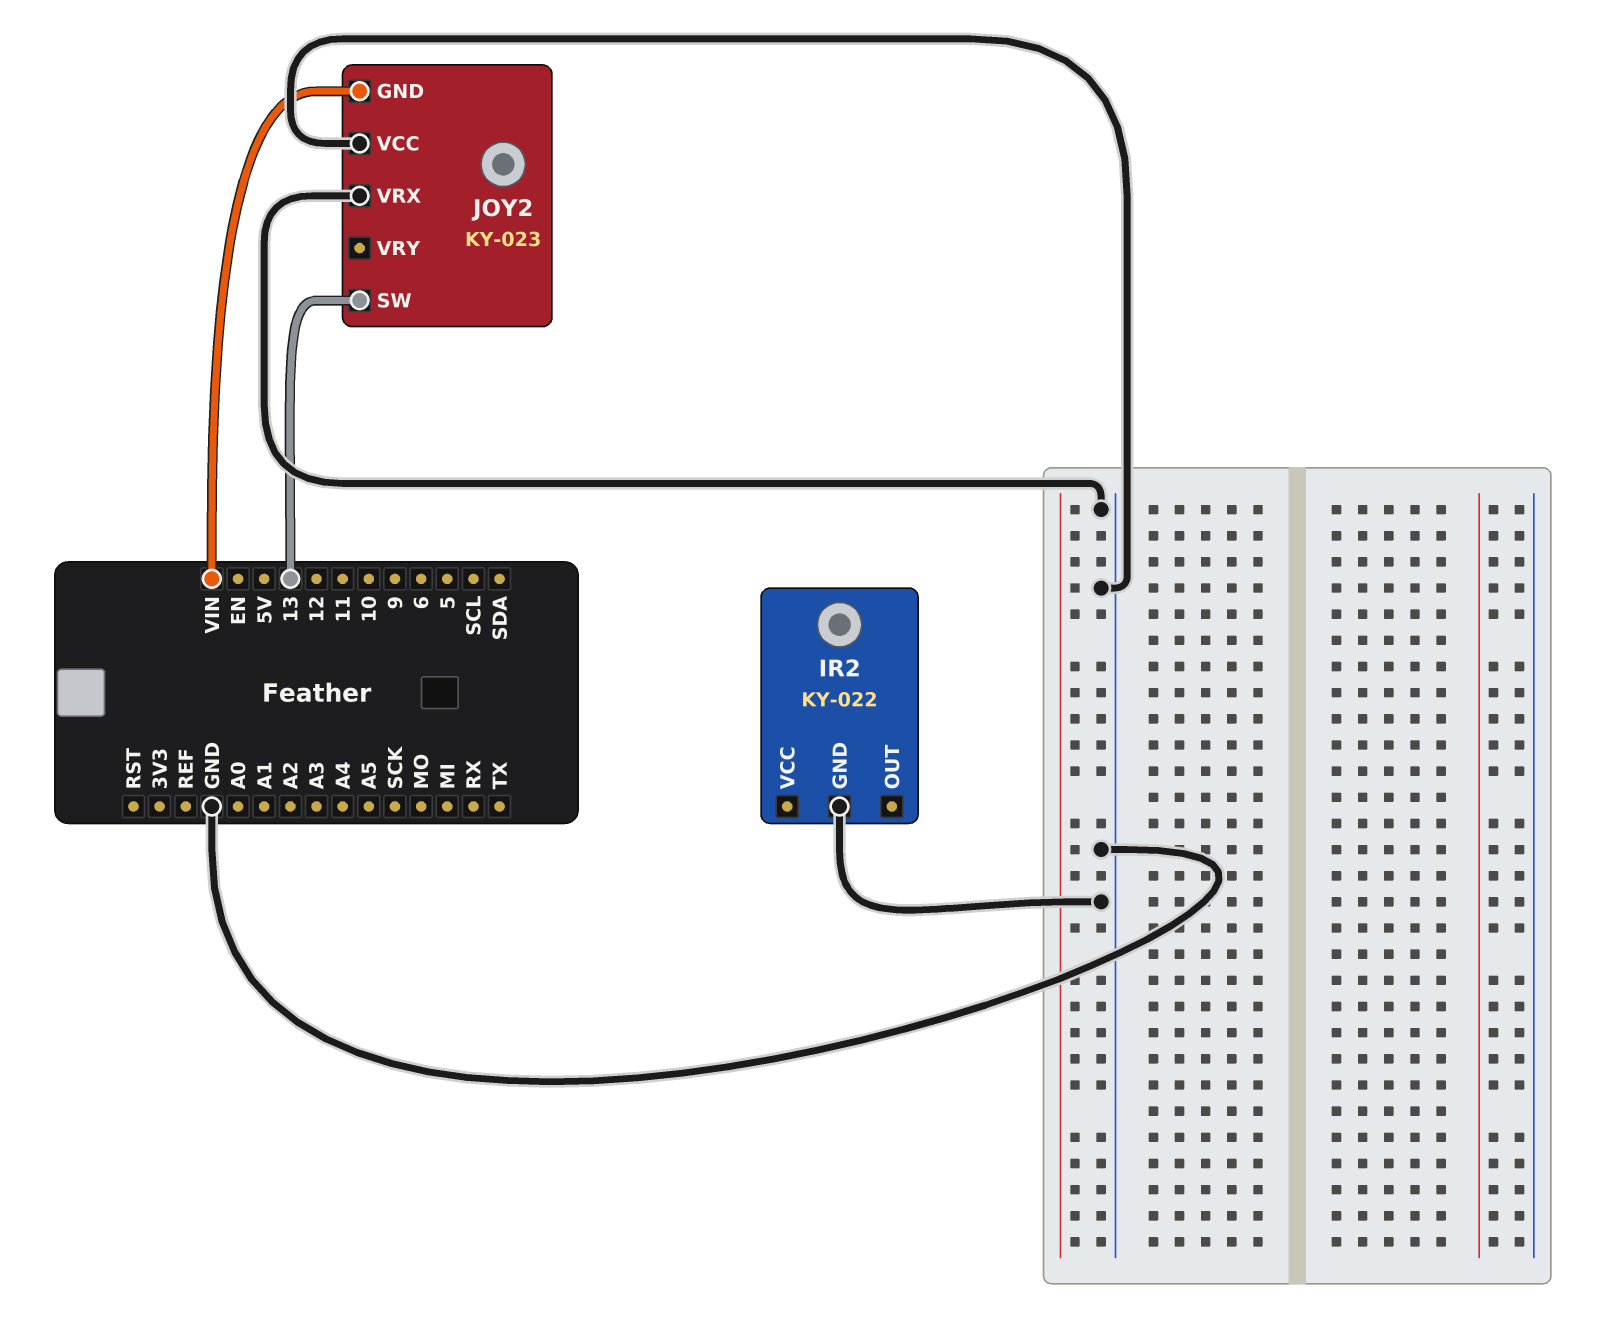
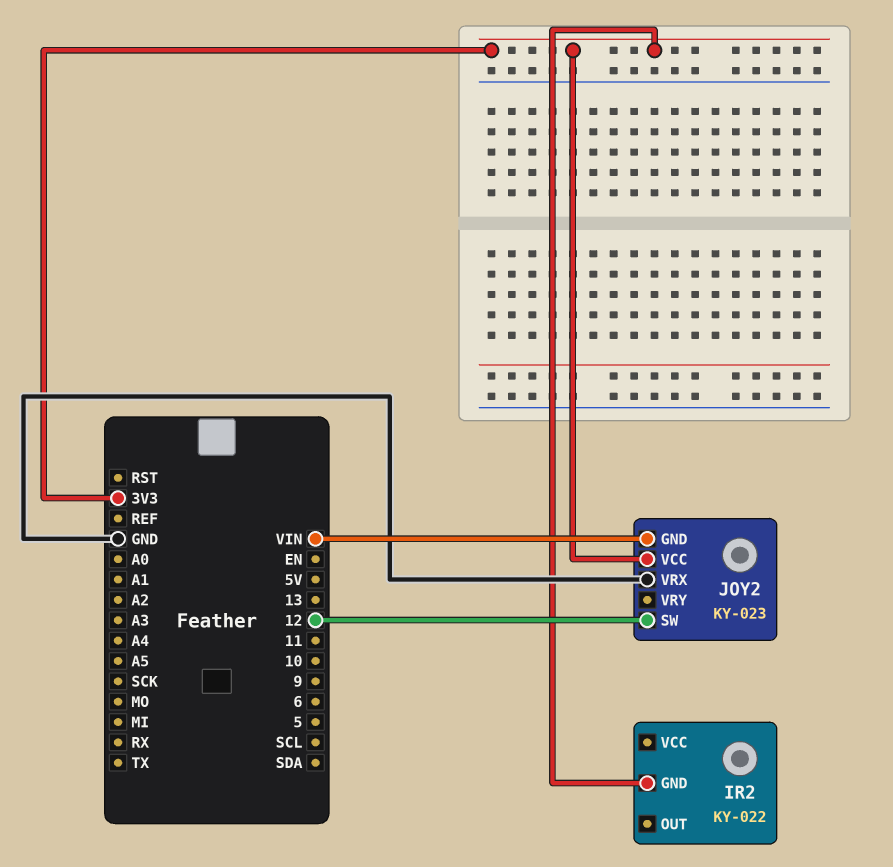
IR2 pin GND: GND -> 3V3
JOY2 pin SW: 13 -> 12
JOY2 pin VCC: GND -> 3V3

